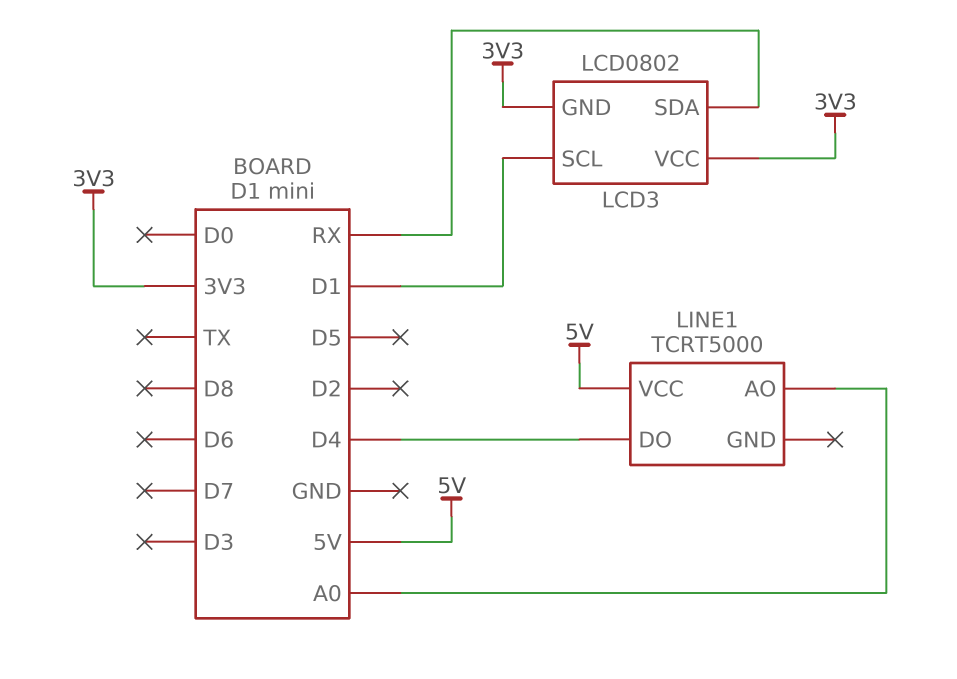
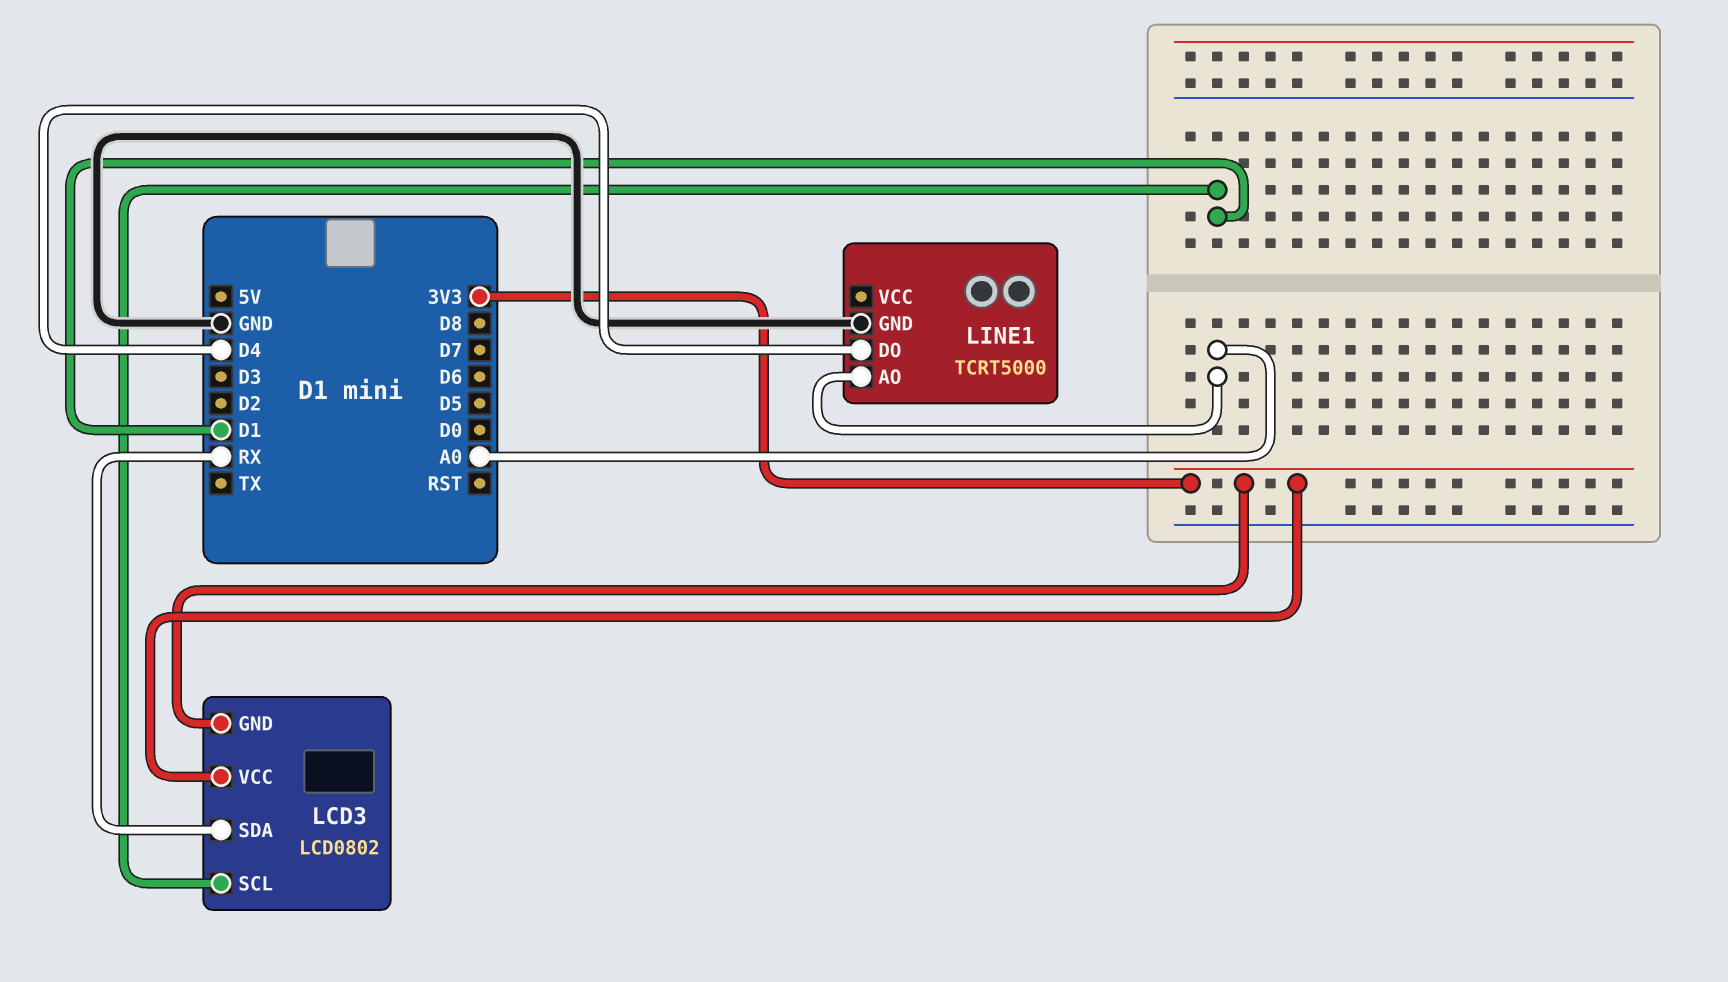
LINE1 pin GND: none -> GND
LINE1 pin VCC: 5V -> none

